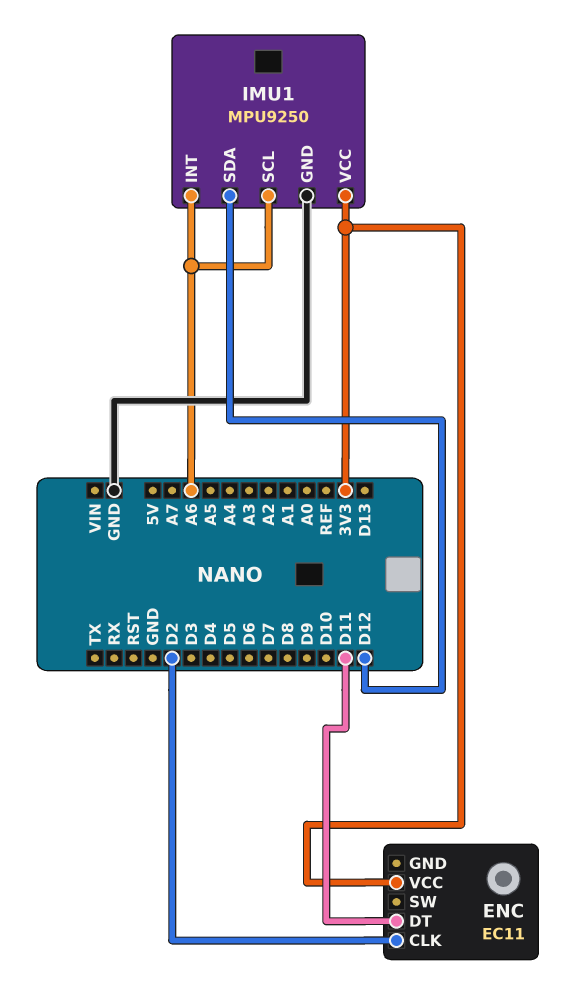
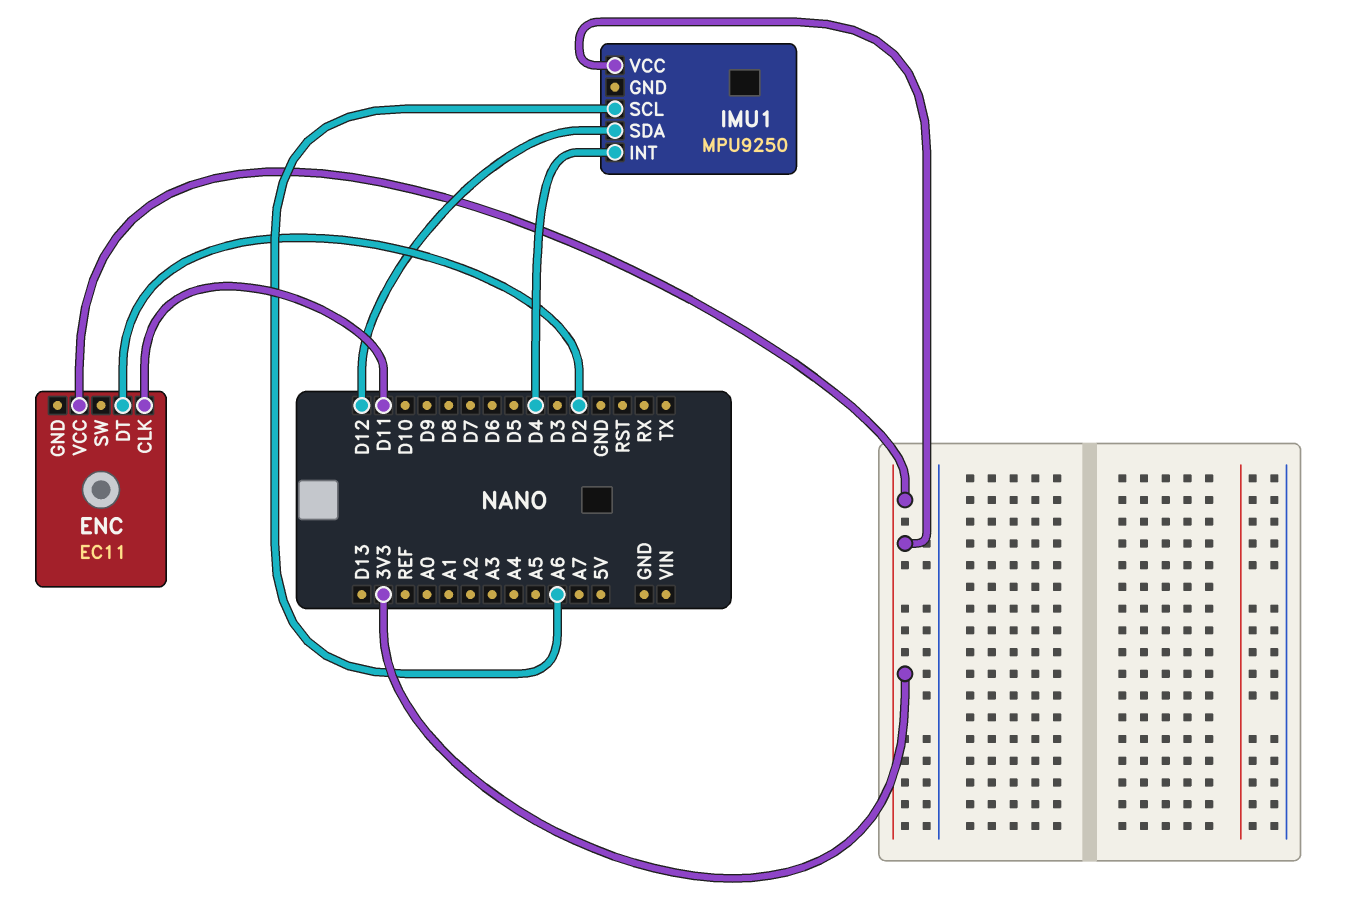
ENC pin CLK: D2 -> D11
ENC pin DT: D11 -> D2
IMU1 pin GND: GND -> none
IMU1 pin INT: A6 -> D4

